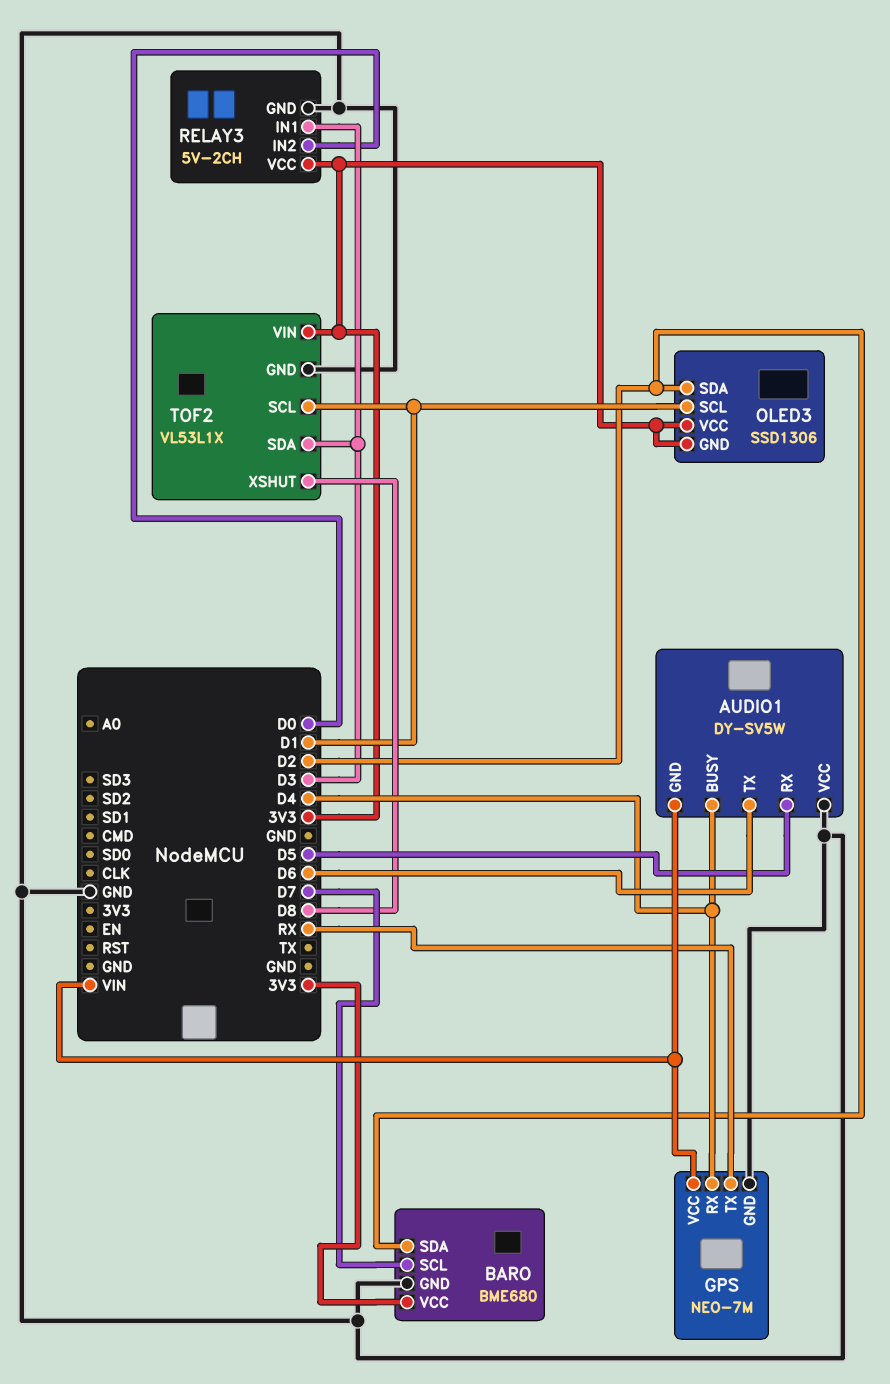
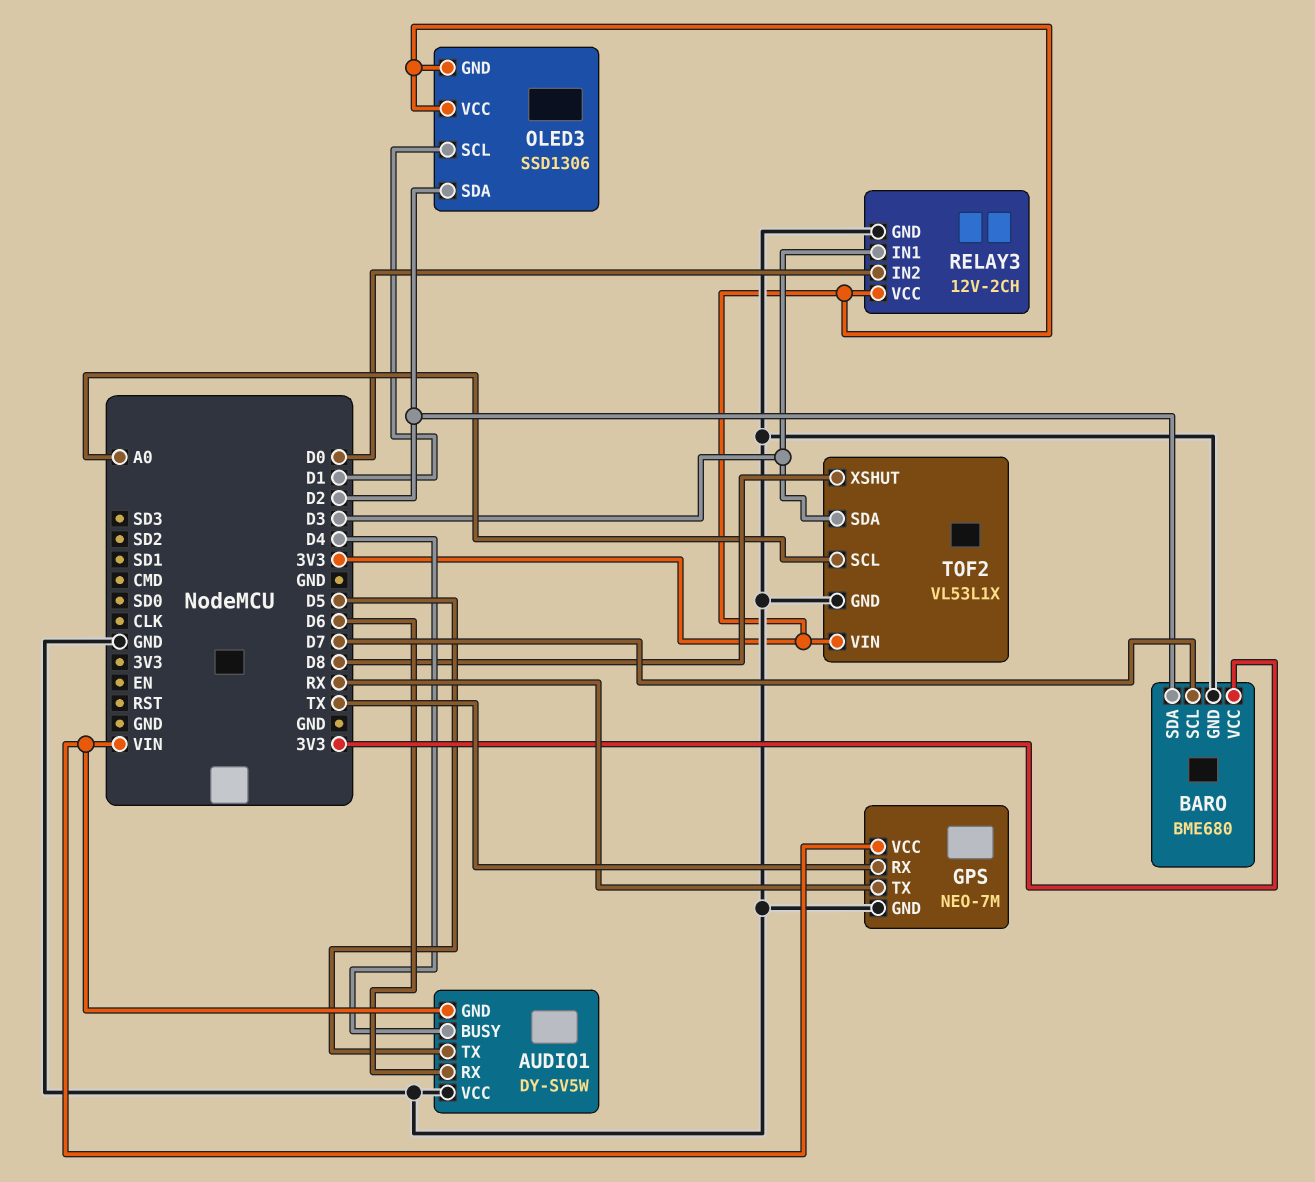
AUDIO1 pin RX: D5 -> D6
AUDIO1 pin TX: D6 -> D5
GPS pin RX: D4 -> TX
RELAY3: 5V-2CH -> 12V-2CH
TOF2 pin SCL: D1 -> A0

